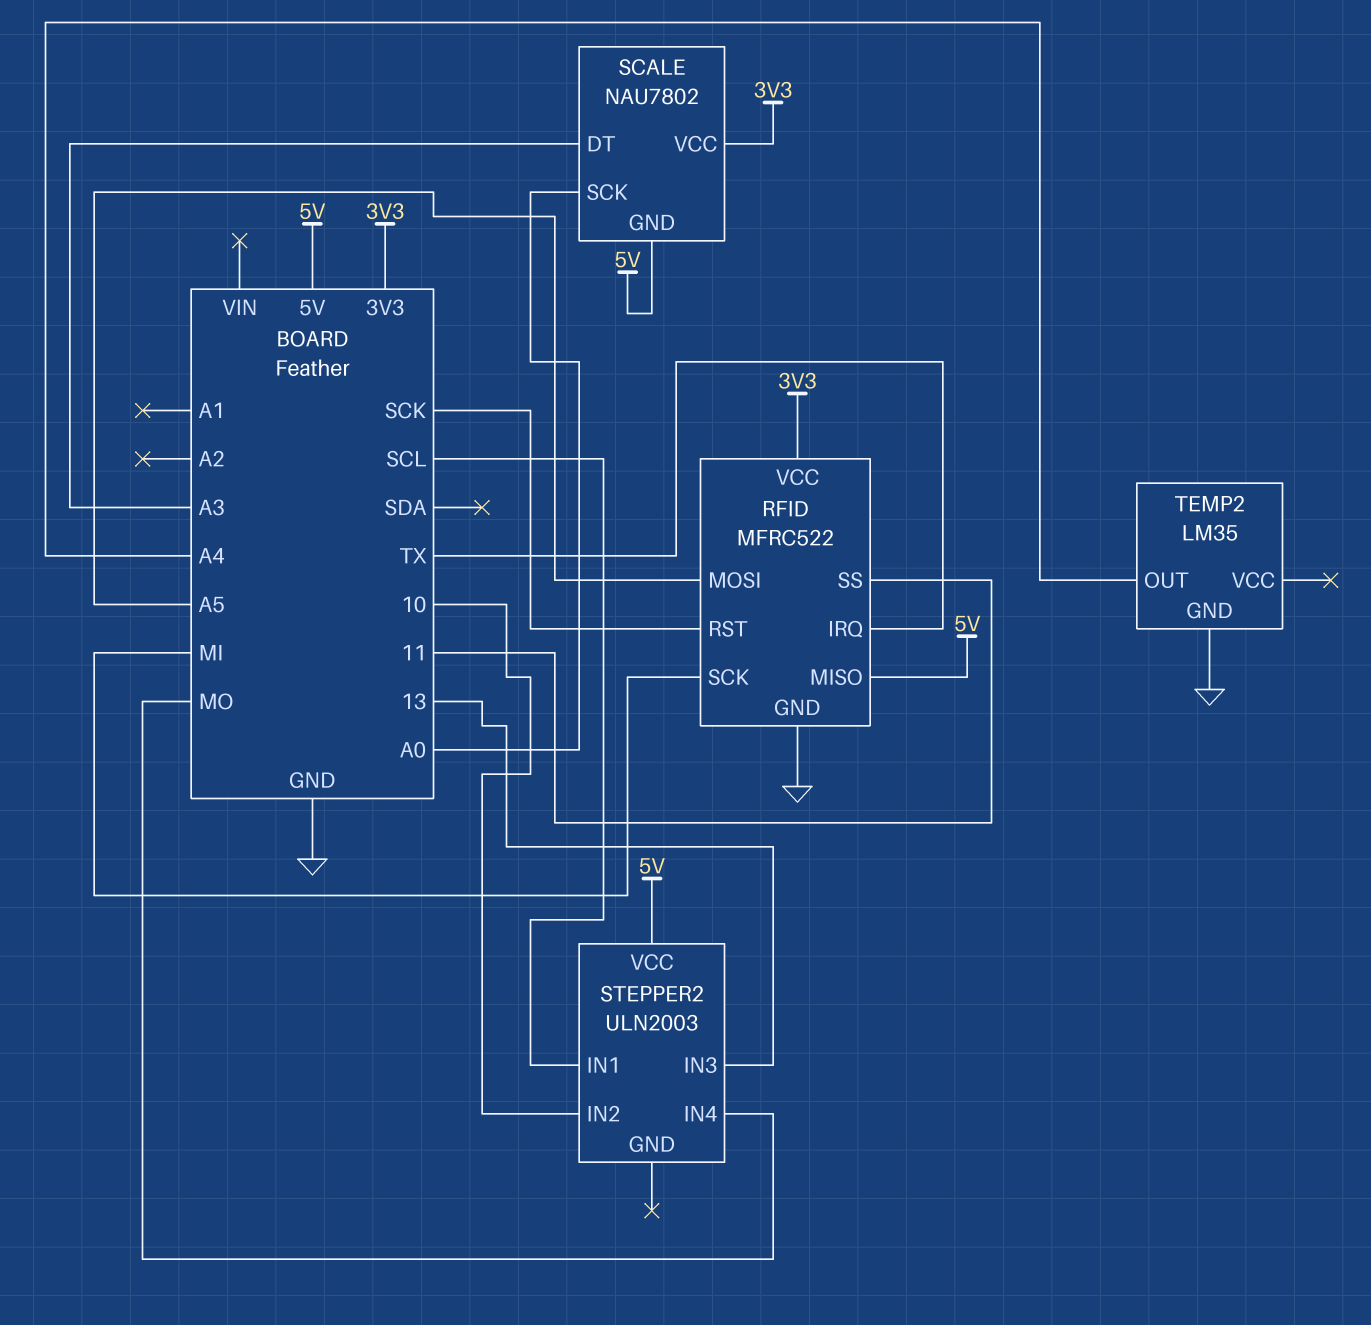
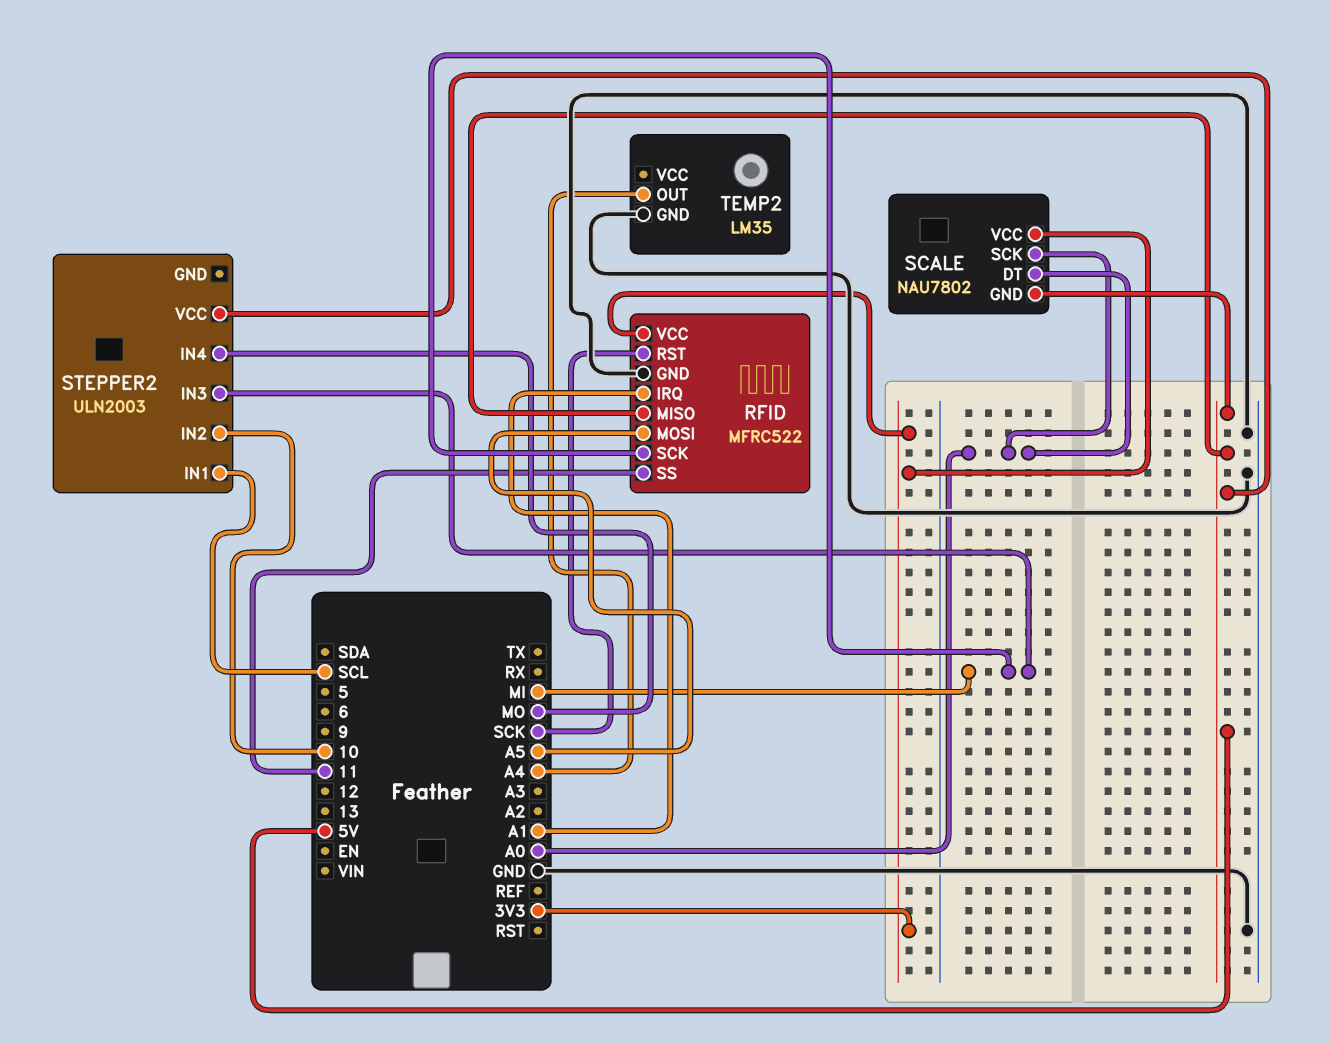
RFID pin IRQ: TX -> A1
SCALE pin DT: A3 -> A0
STEPPER2 pin IN3: 13 -> MI

